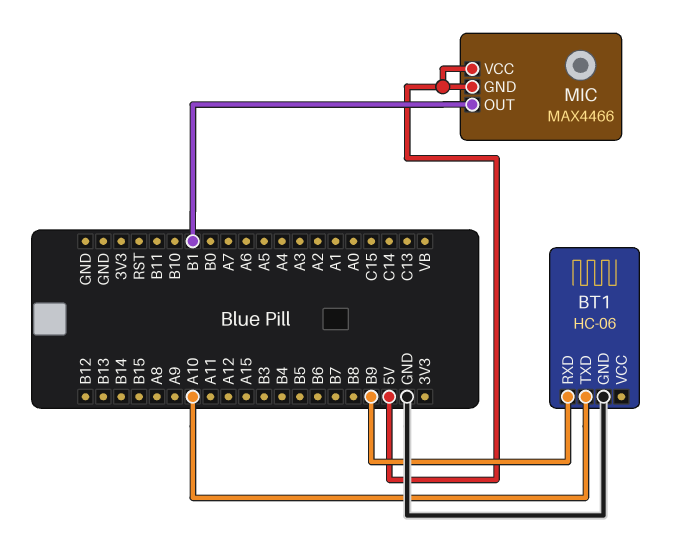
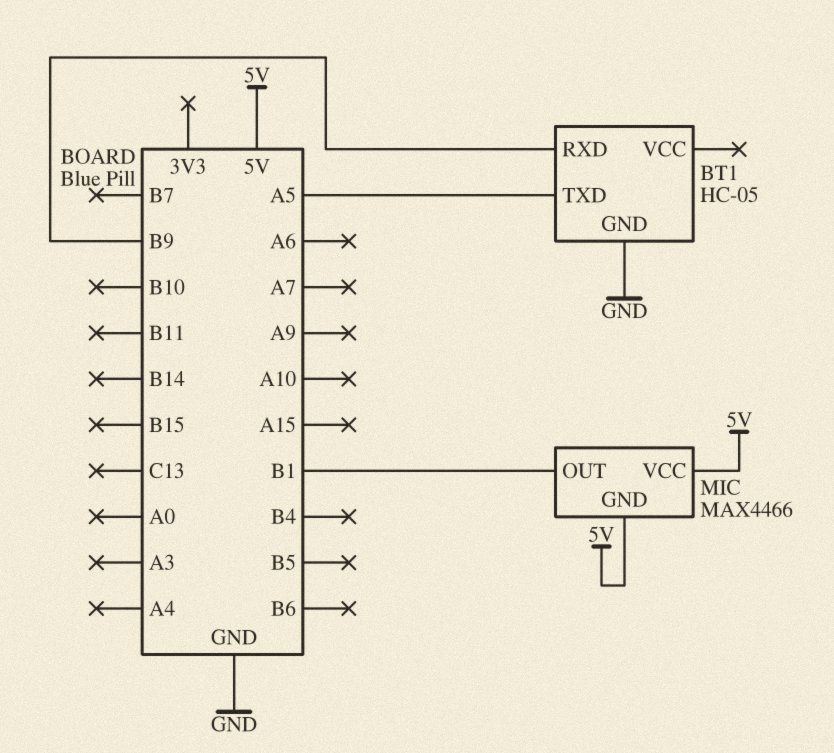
BT1: HC-06 -> HC-05
BT1 pin TXD: A10 -> A5

